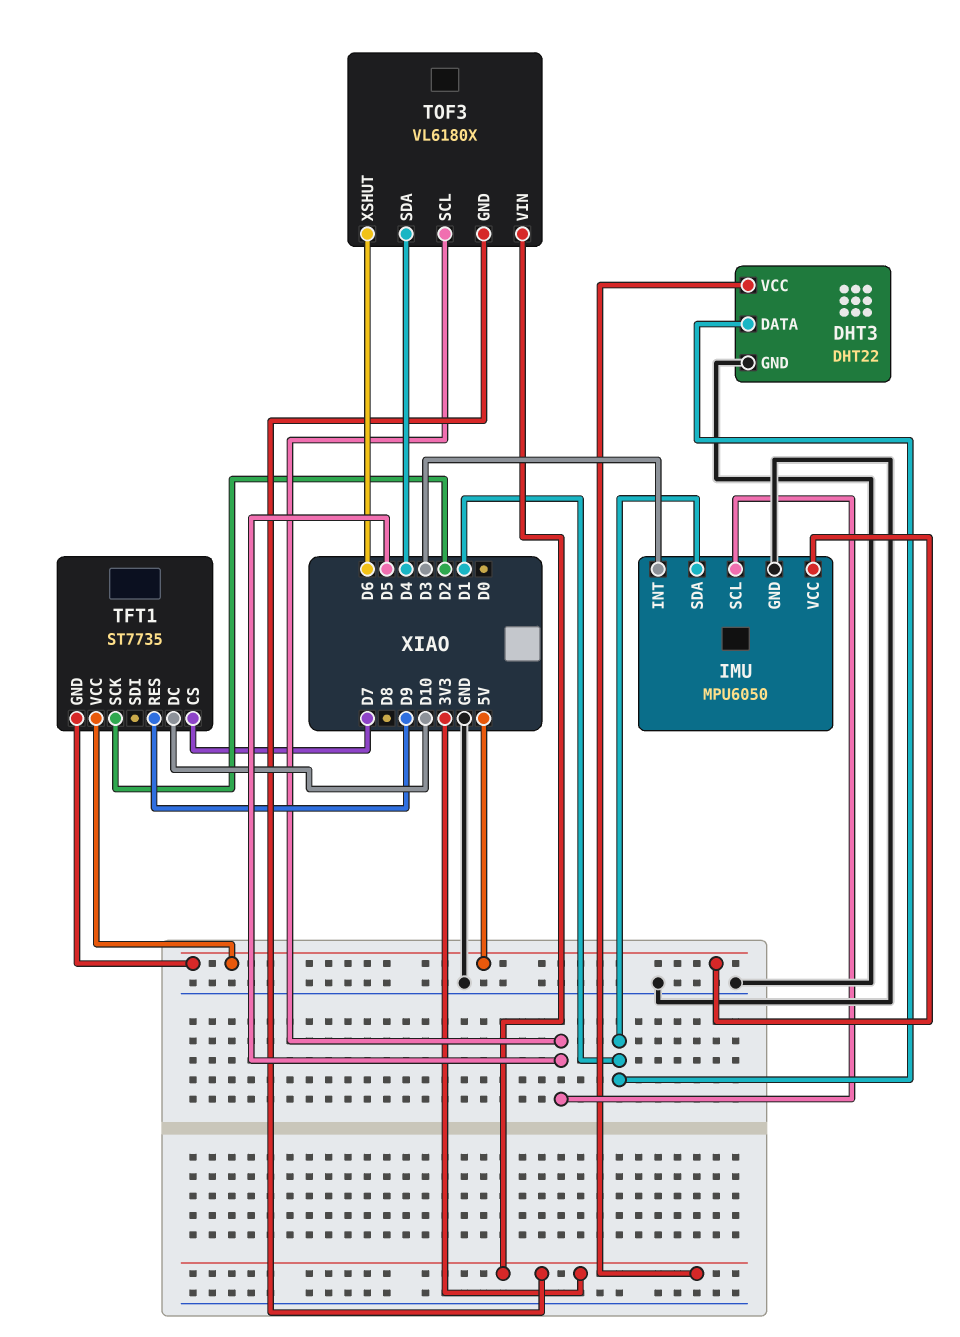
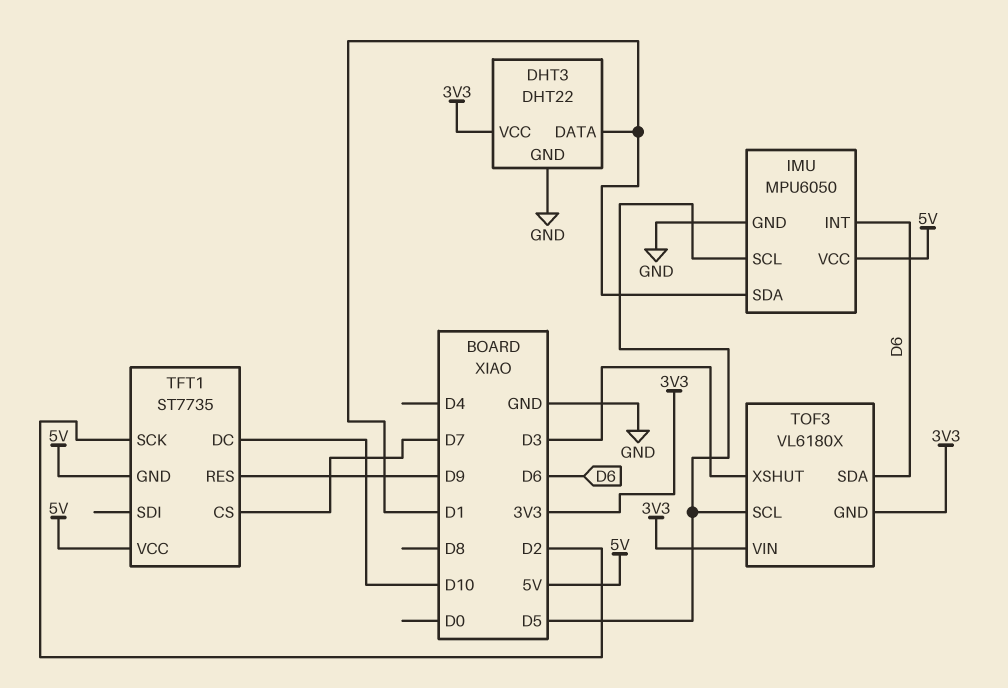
IMU pin INT: D3 -> D6
TOF3 pin SDA: D4 -> D6
TOF3 pin XSHUT: D6 -> D3

